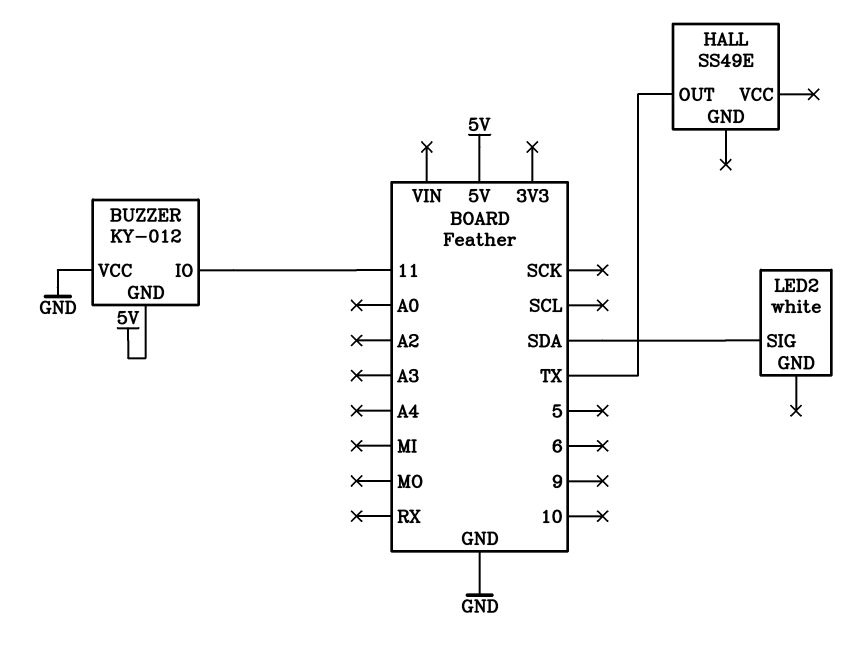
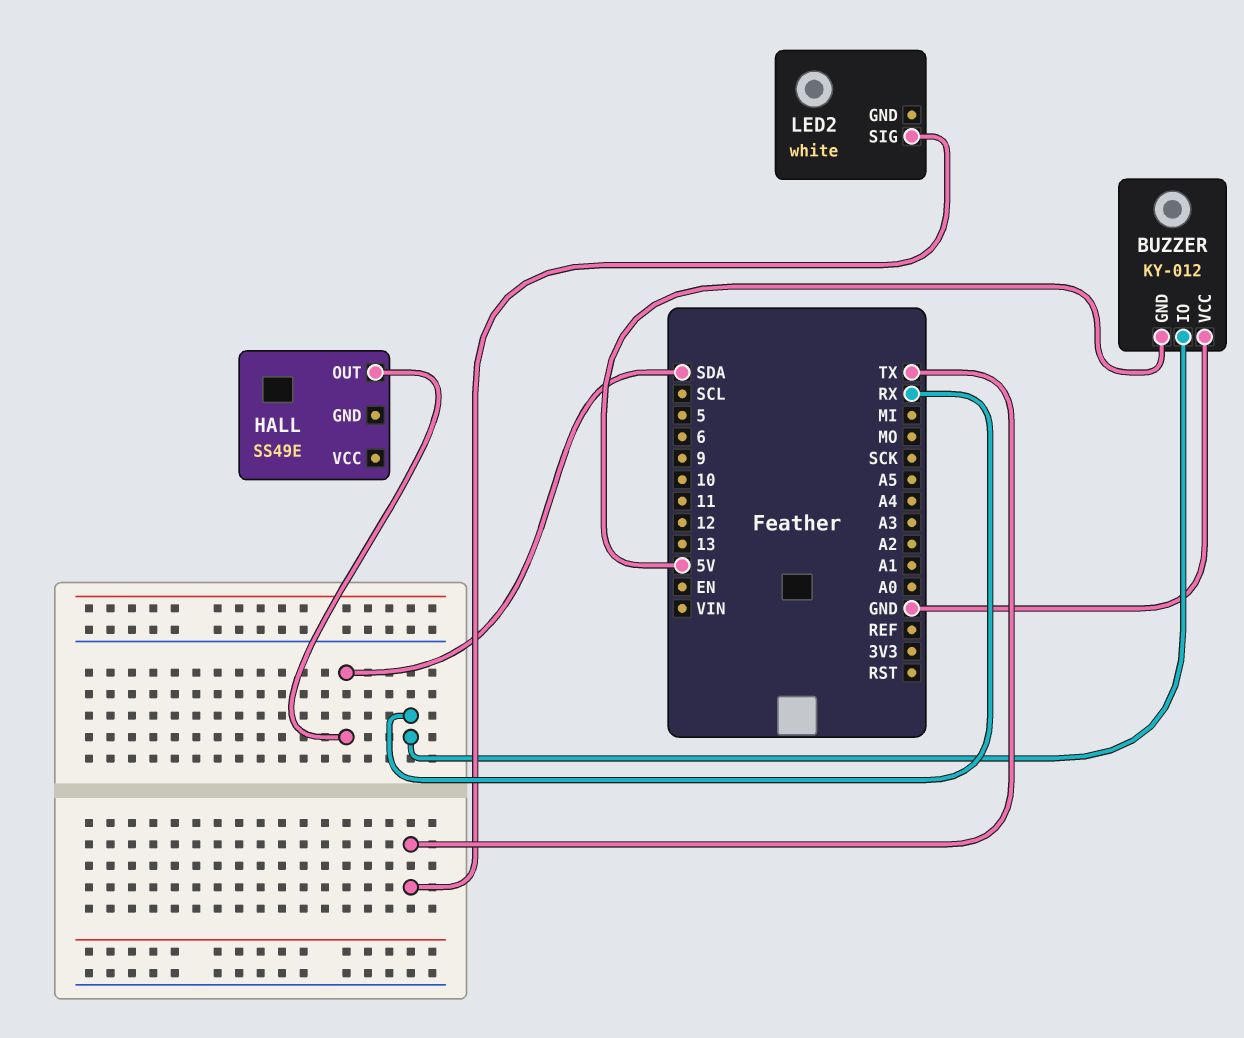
BUZZER pin IO: 11 -> RX
HALL pin OUT: TX -> SDA
LED2 pin SIG: SDA -> TX

